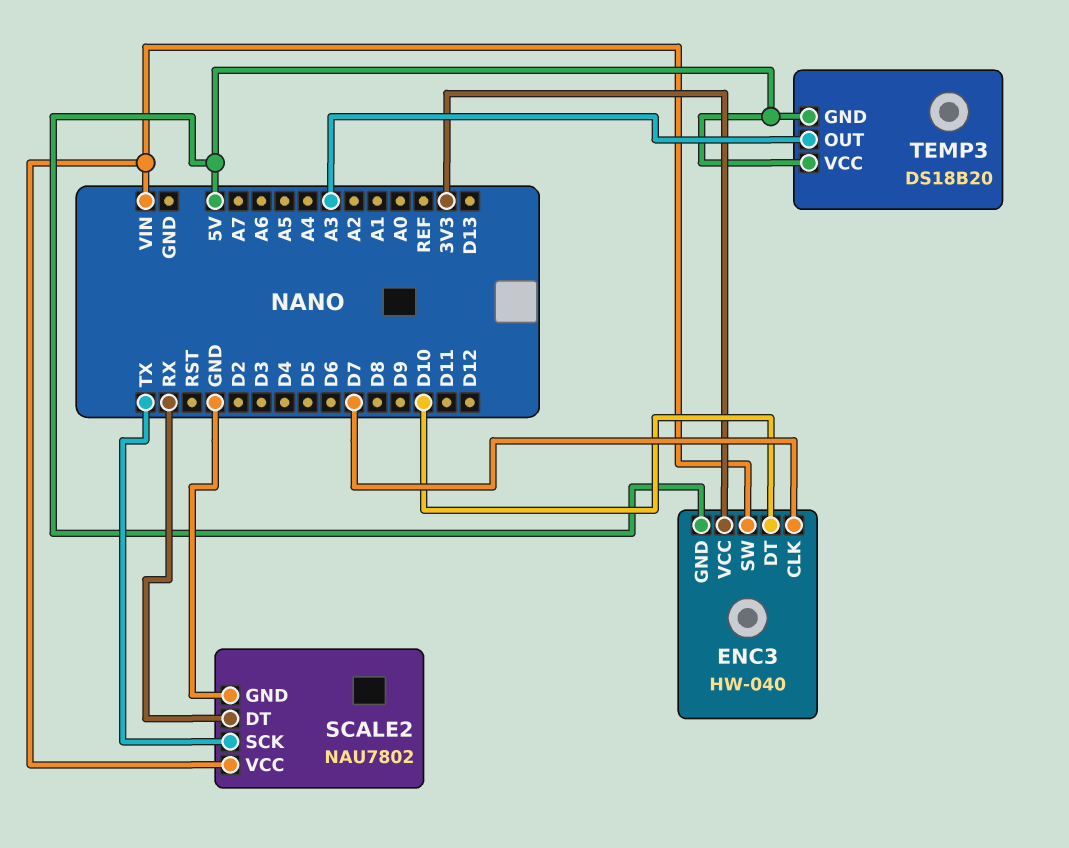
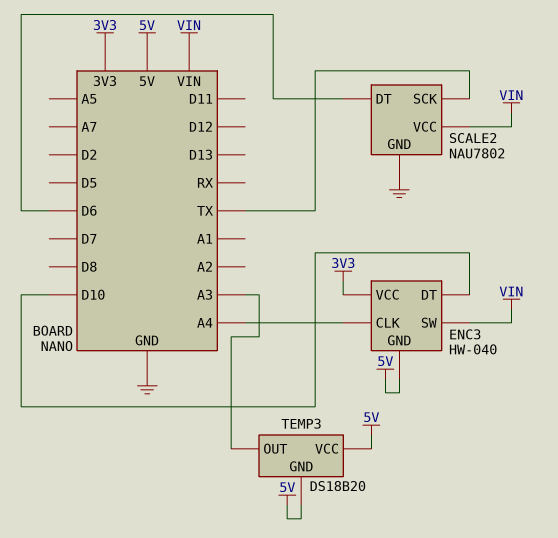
ENC3 pin CLK: D7 -> A4
SCALE2 pin DT: RX -> D6

